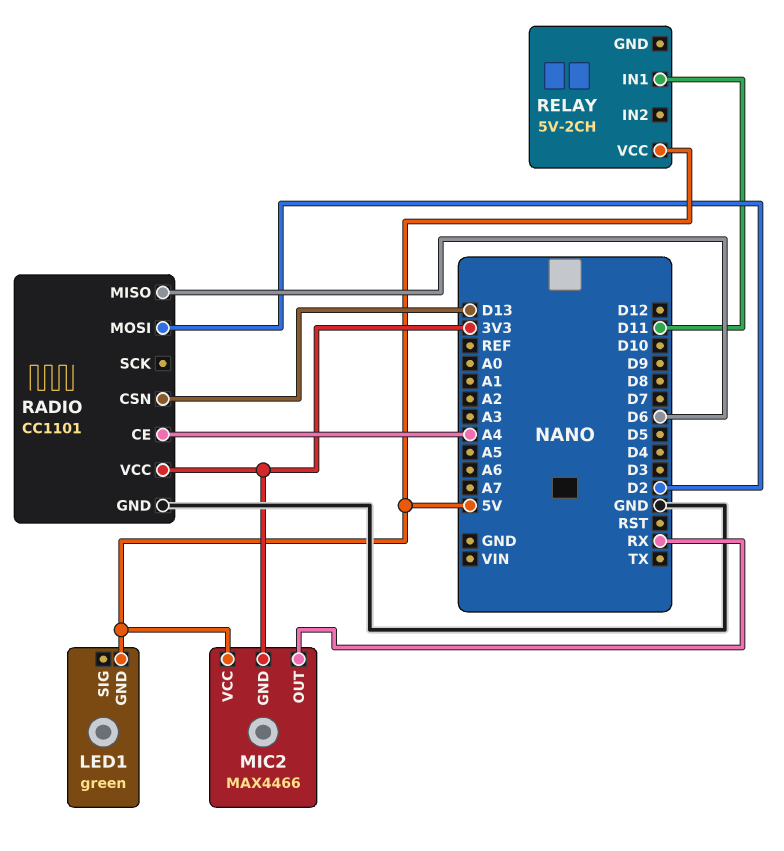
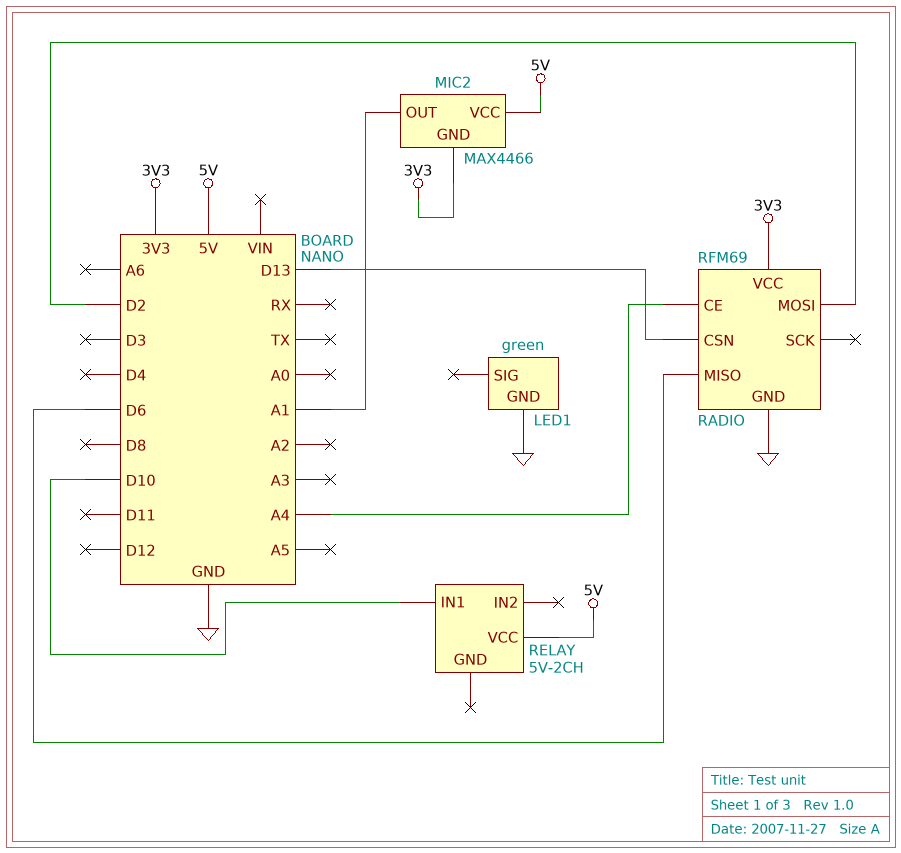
LED1 pin GND: 5V -> GND
MIC2 pin OUT: RX -> A1
RADIO: CC1101 -> RFM69
RELAY pin IN1: D11 -> D10

